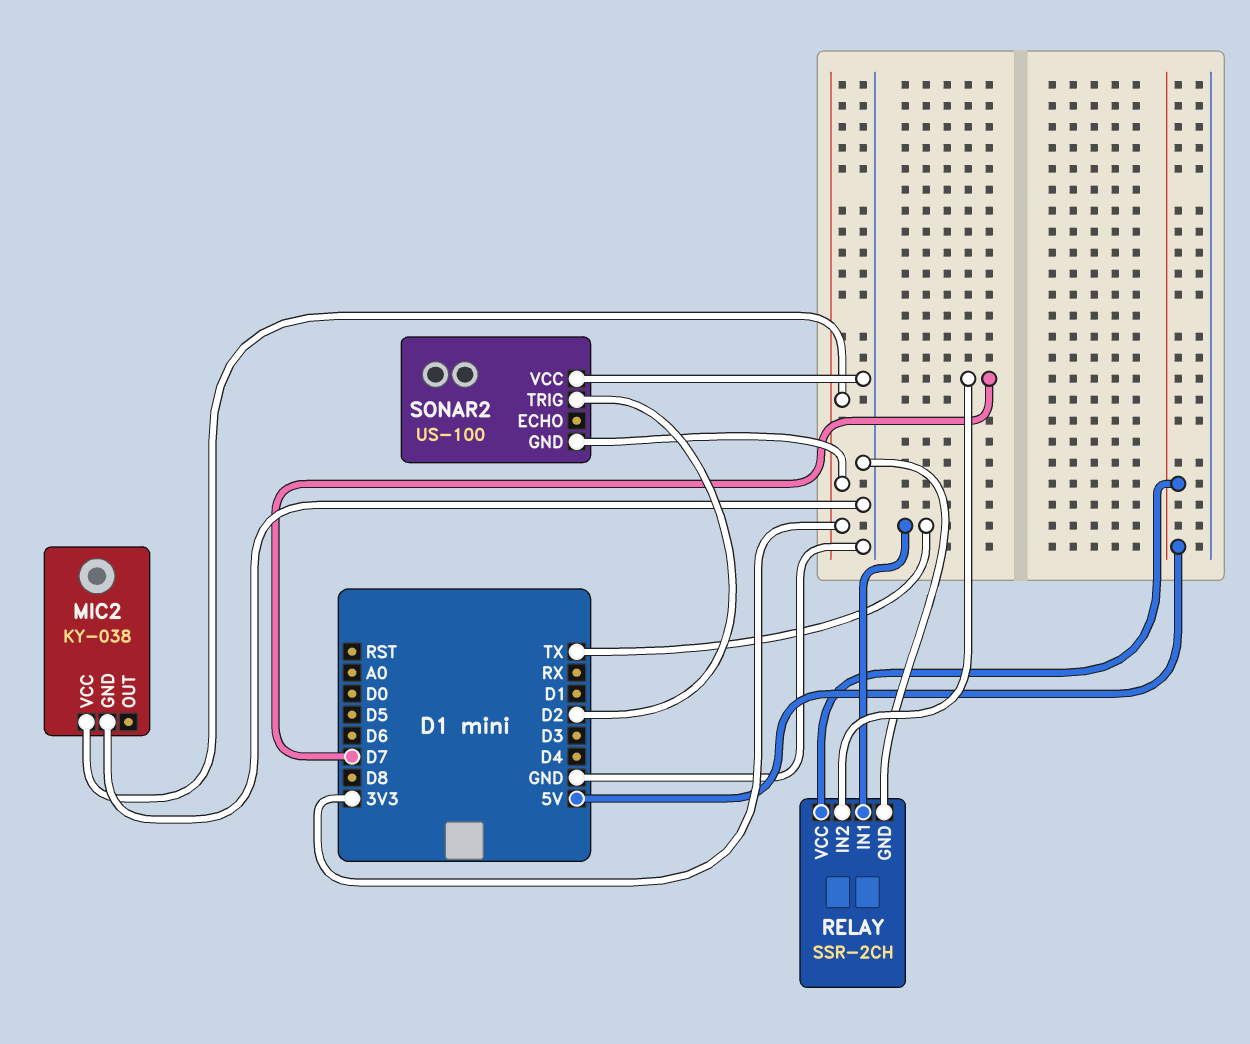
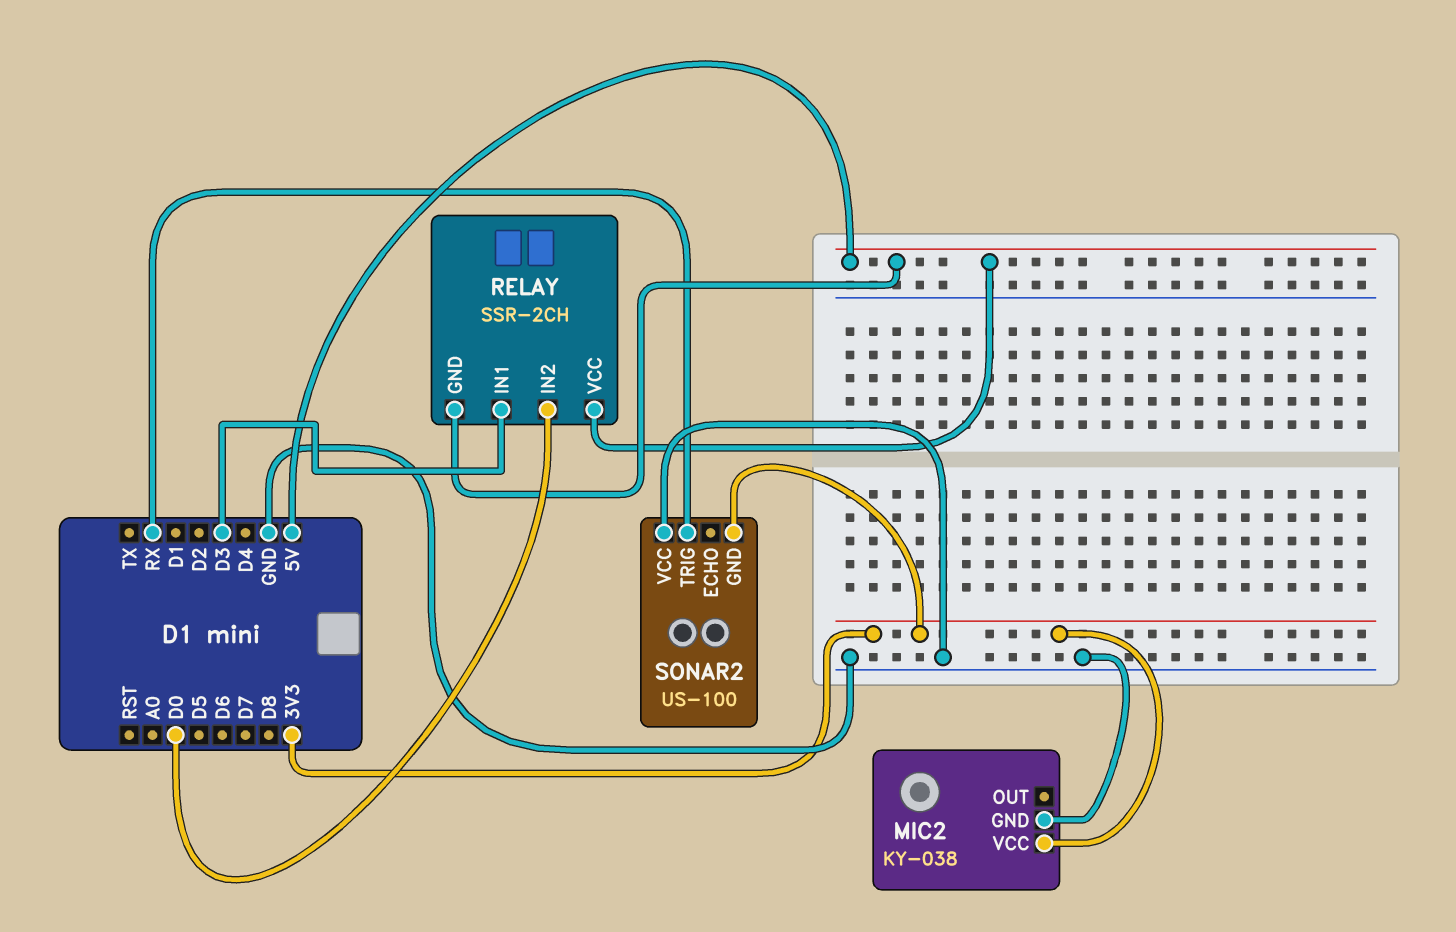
RELAY pin GND: GND -> 5V
RELAY pin IN1: TX -> D3
RELAY pin IN2: D7 -> D0
SONAR2 pin TRIG: D2 -> RX

